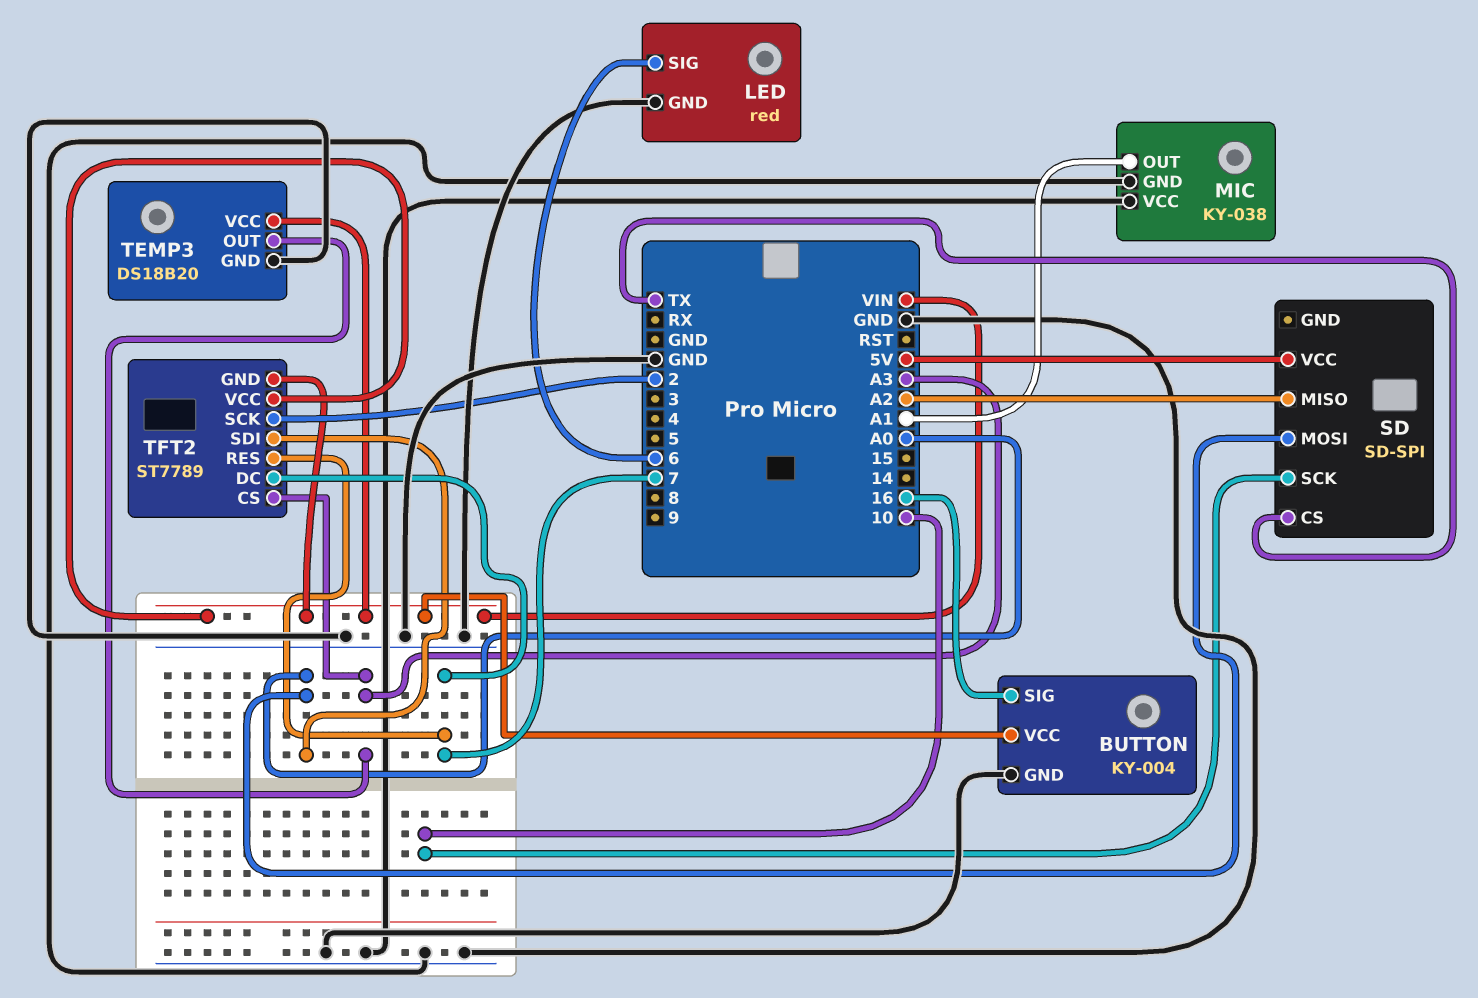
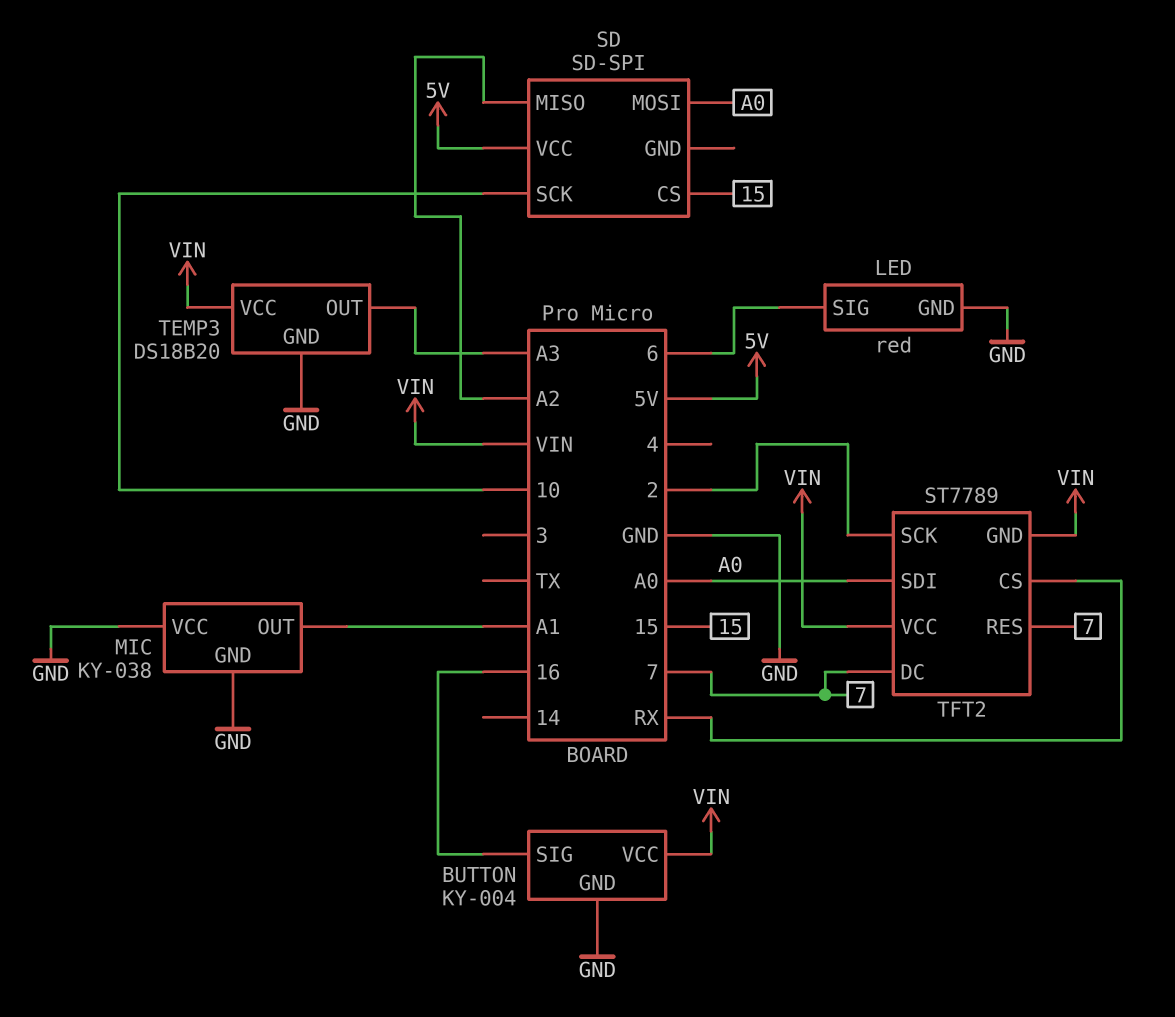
SD pin CS: TX -> 15
TFT2 pin CS: A3 -> RX

